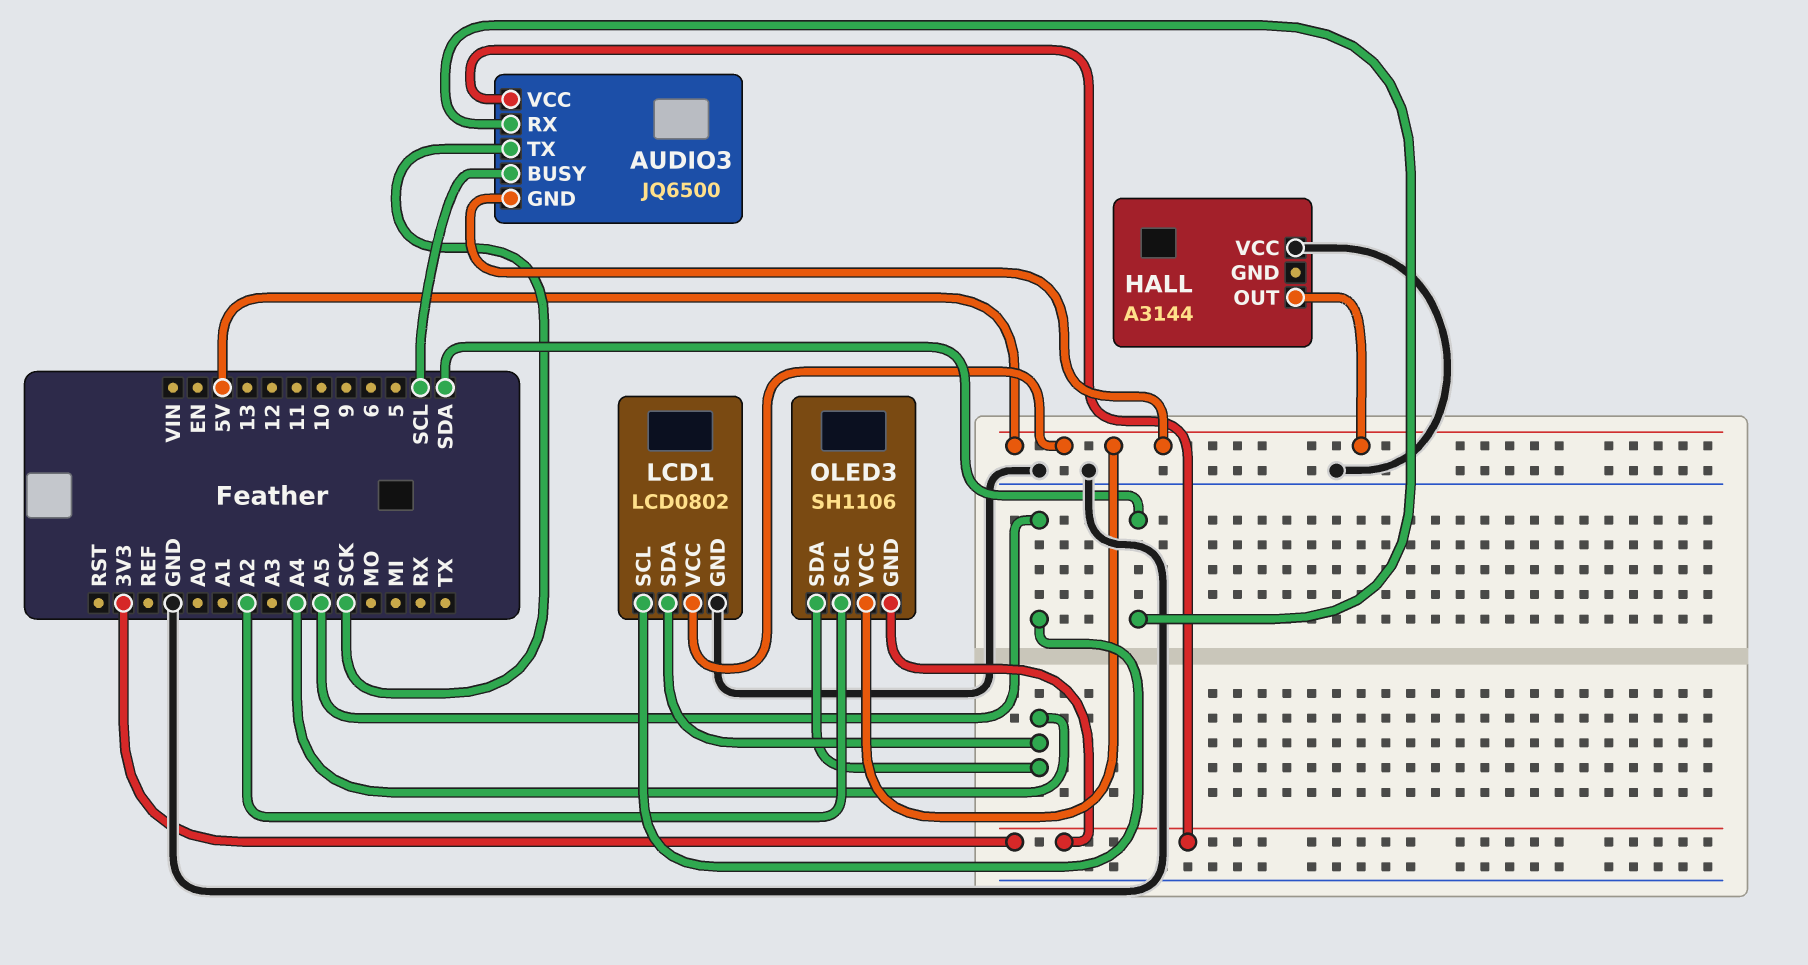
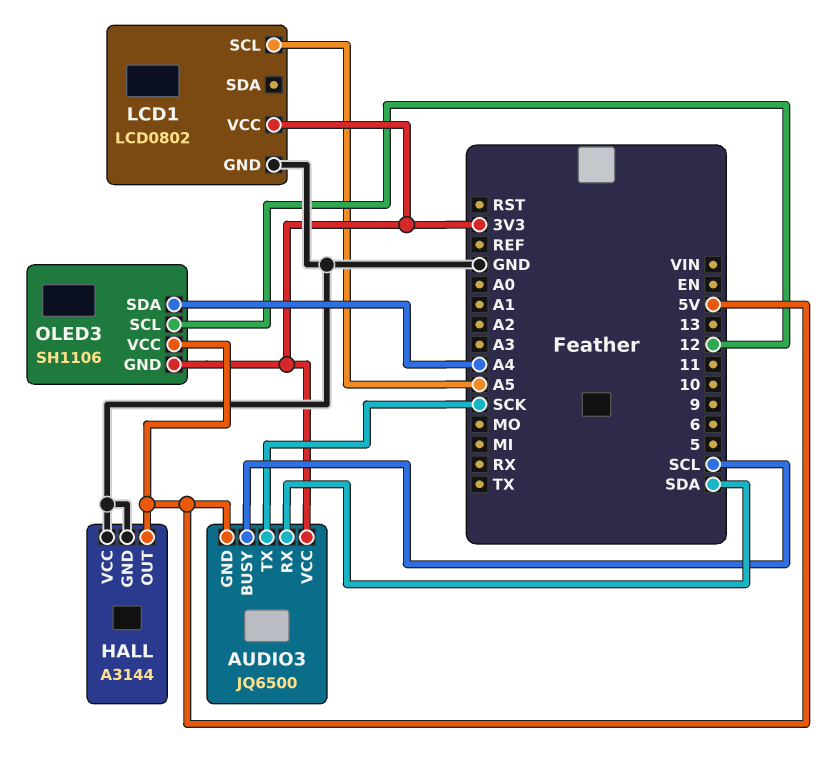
HALL pin GND: none -> GND
LCD1 pin SDA: A4 -> none
LCD1 pin VCC: 5V -> 3V3
OLED3 pin SCL: A2 -> 12

